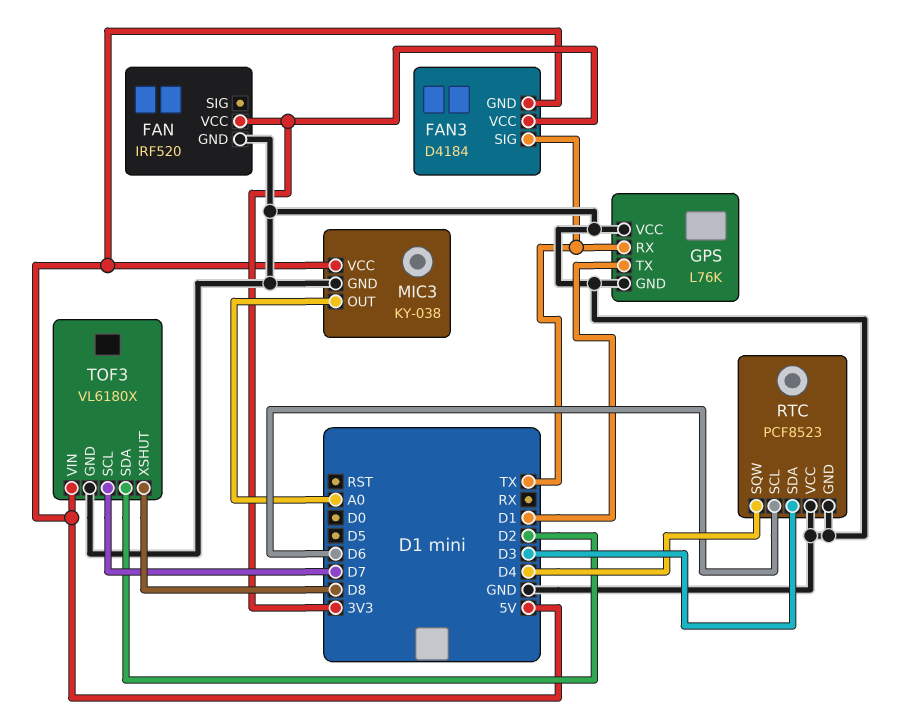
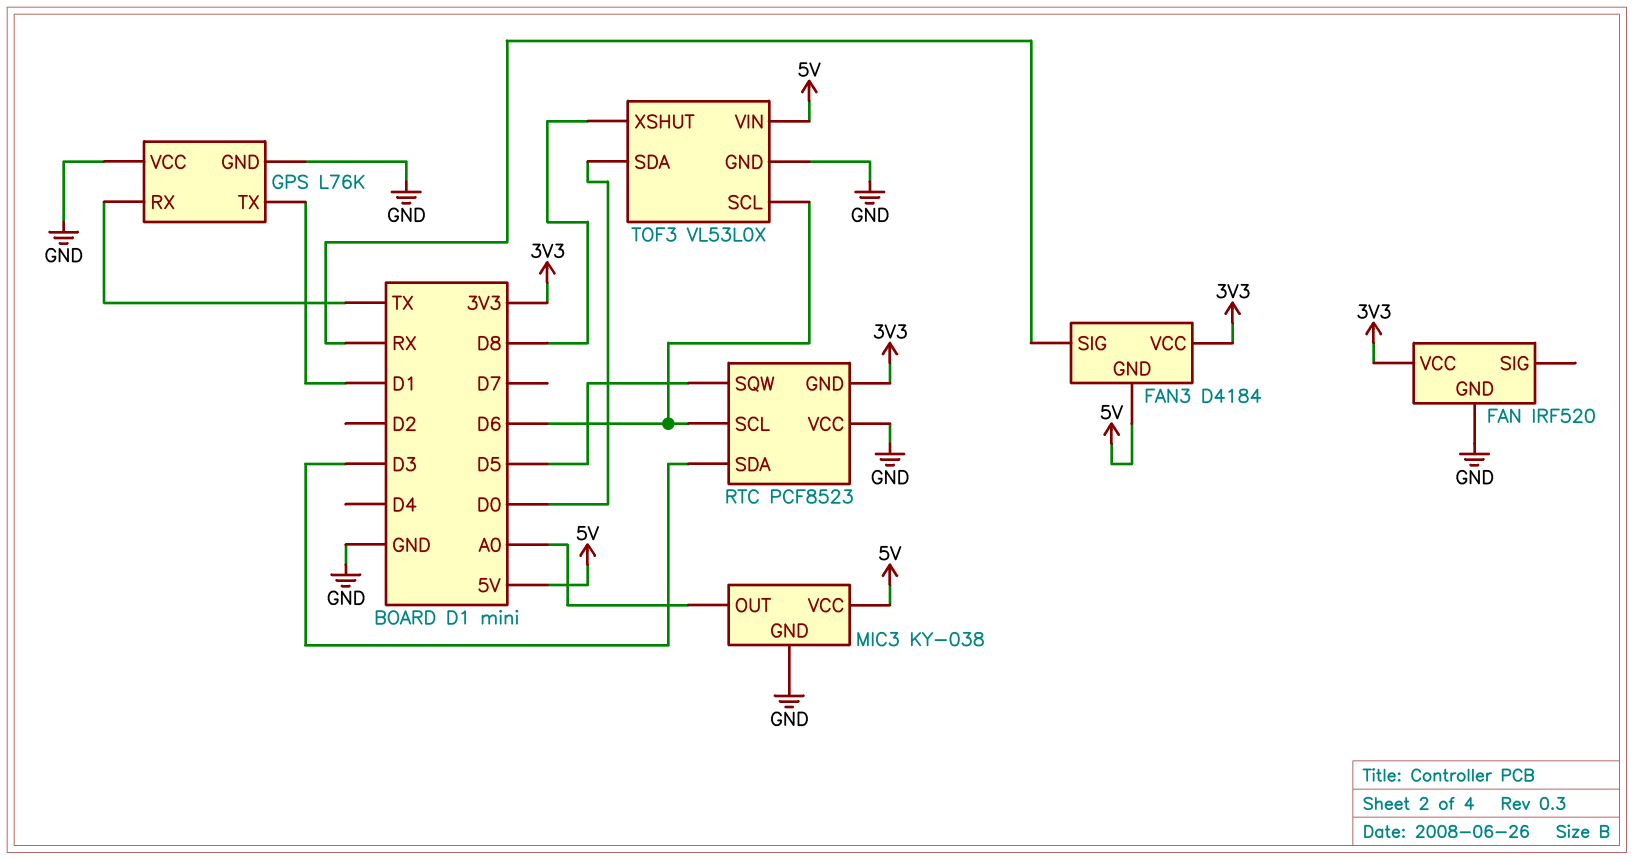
FAN3 pin SIG: TX -> RX
RTC pin GND: GND -> 3V3
RTC pin SQW: D4 -> D5
TOF3: VL6180X -> VL53L0X
TOF3 pin SCL: D7 -> D6
TOF3 pin SDA: D2 -> D0

